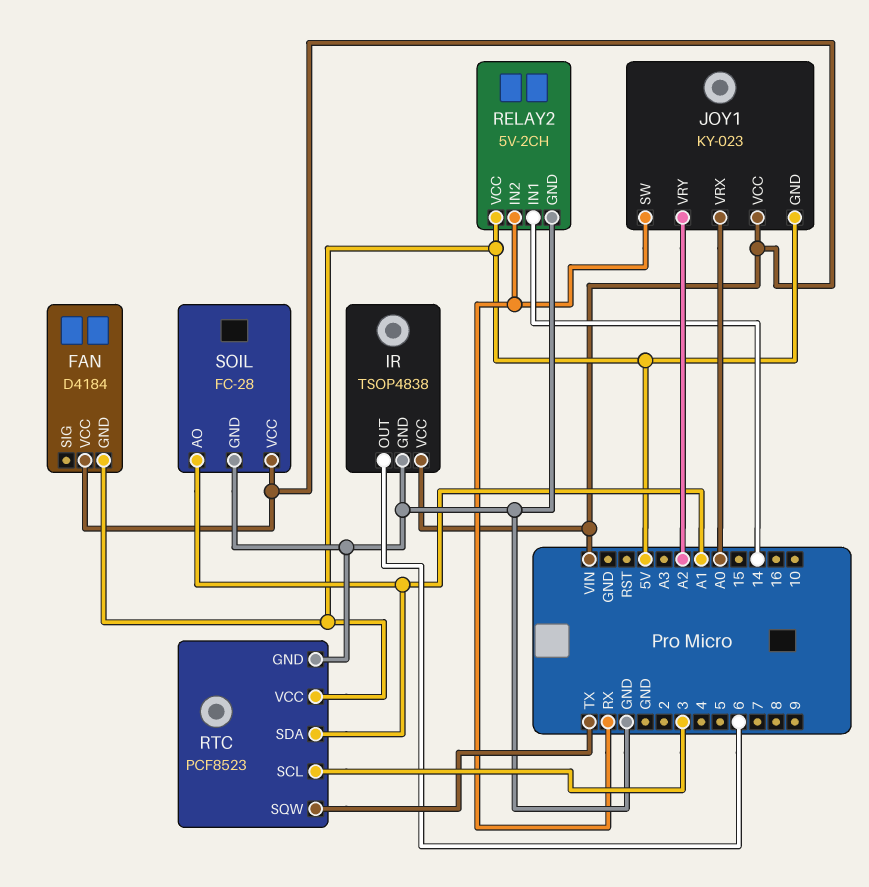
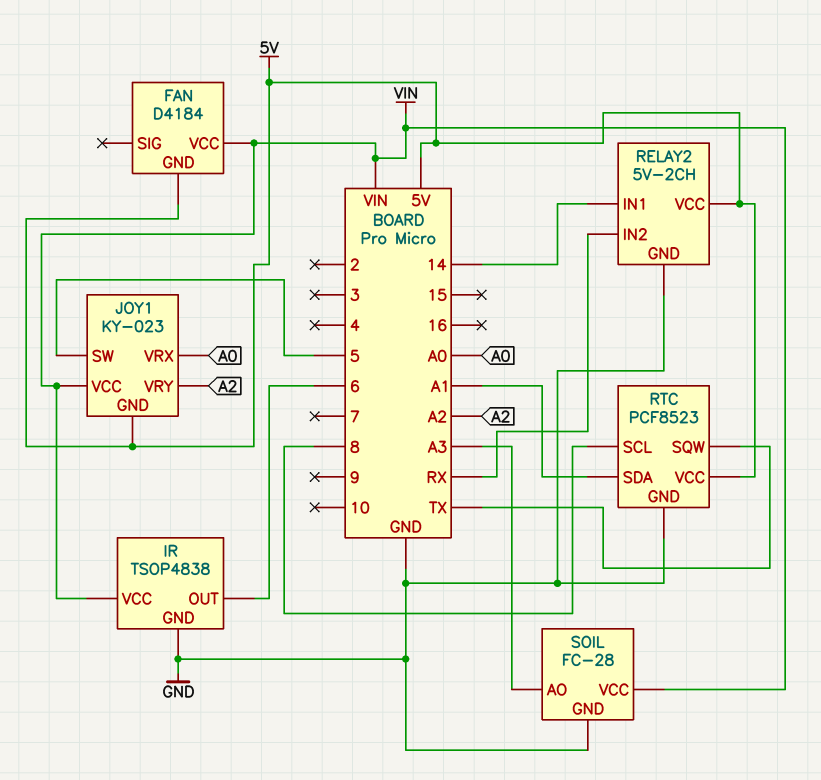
JOY1 pin SW: RX -> 5
RTC pin SCL: 3 -> 8
SOIL pin AO: A1 -> A3

